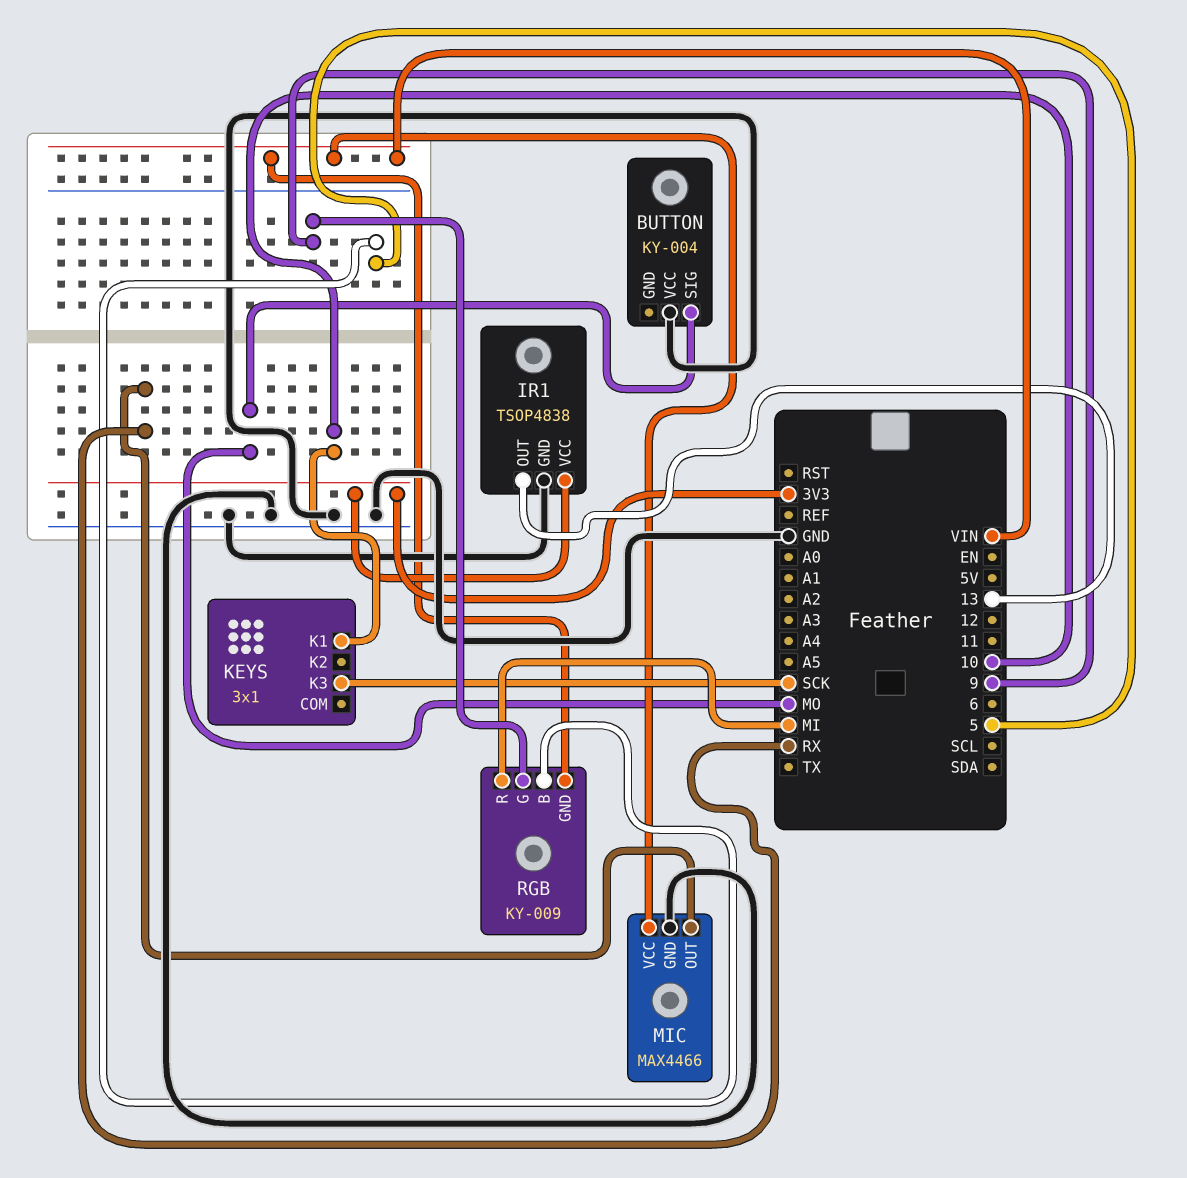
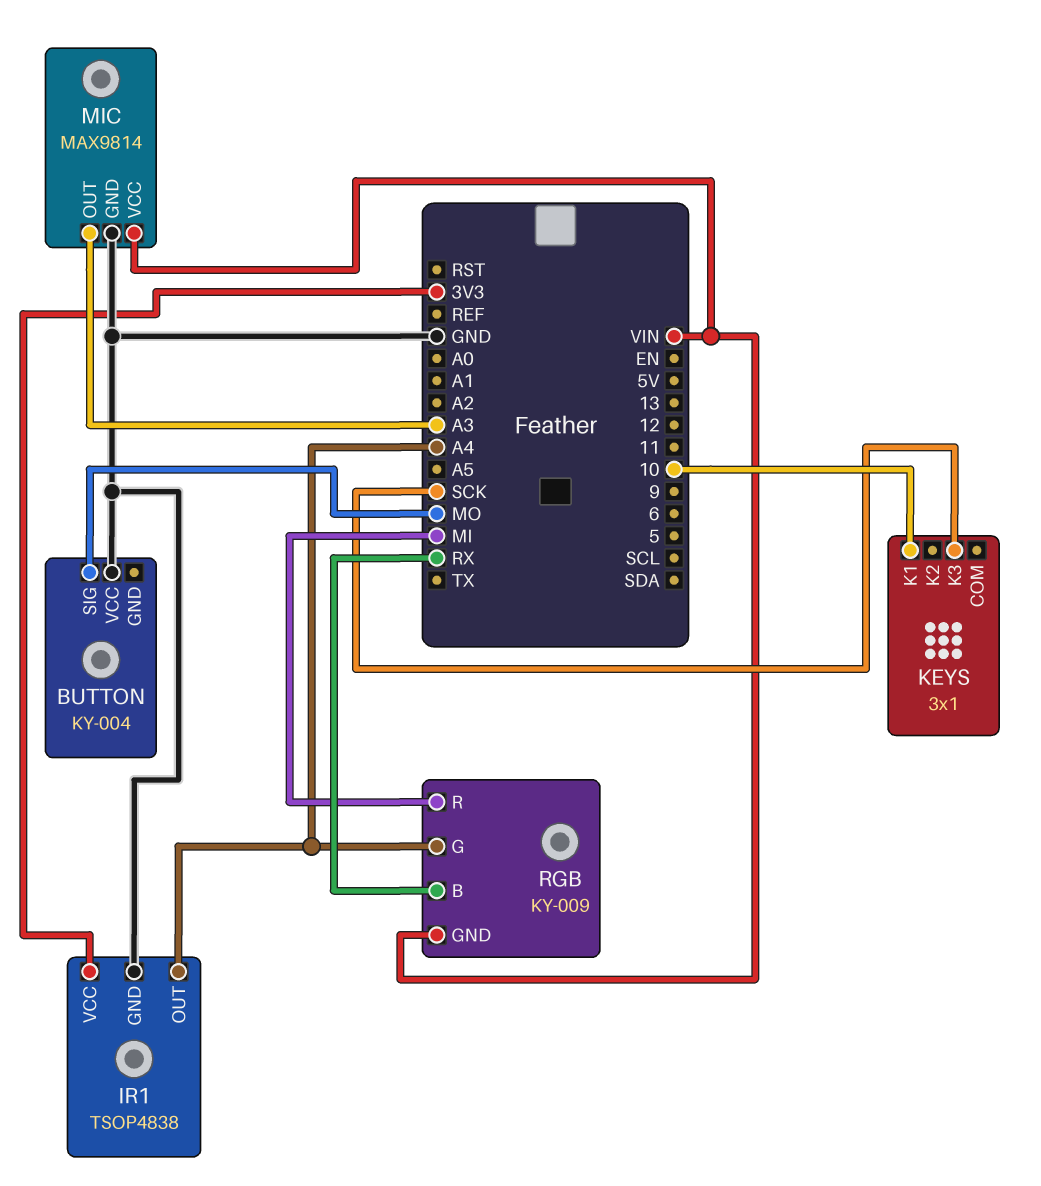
IR1 pin OUT: 13 -> A4
MIC: MAX4466 -> MAX9814
MIC pin OUT: RX -> A3
RGB pin B: 5 -> RX
RGB pin G: 9 -> A4

